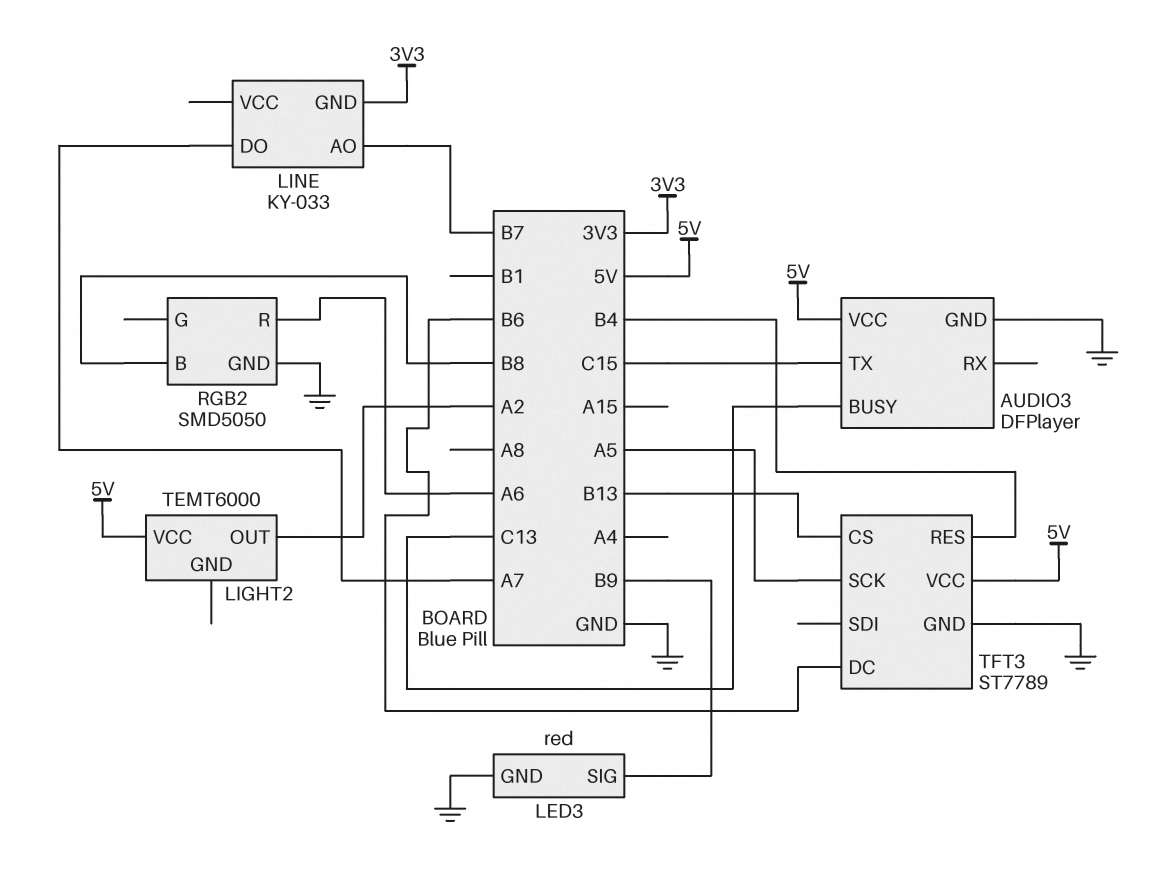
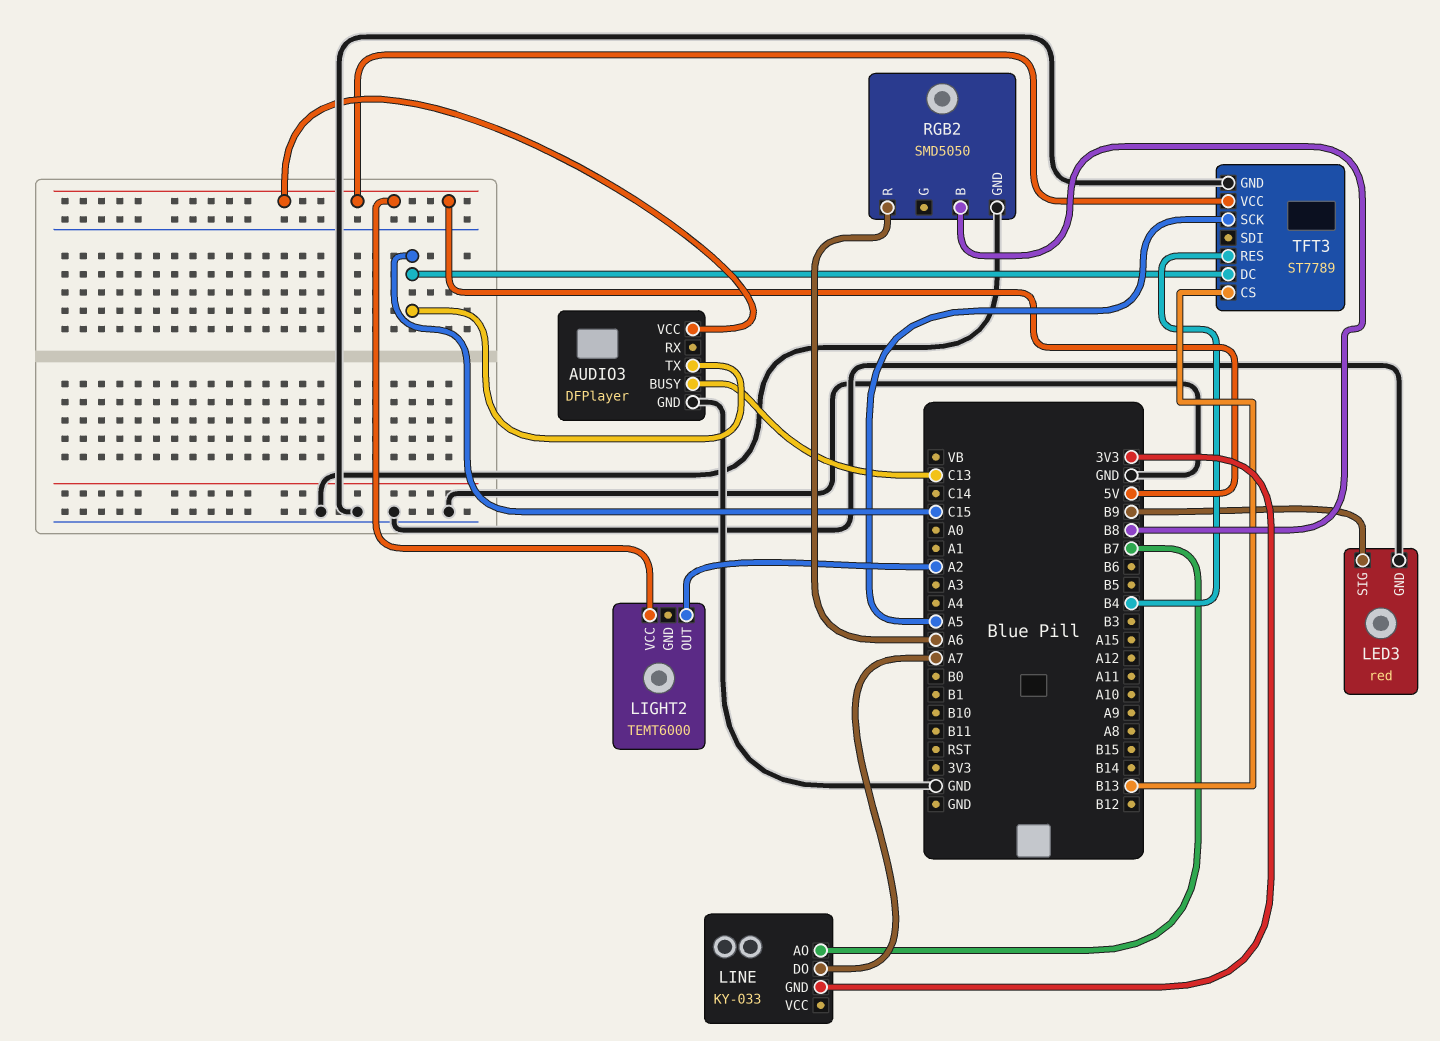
TFT3 pin DC: B6 -> C15

